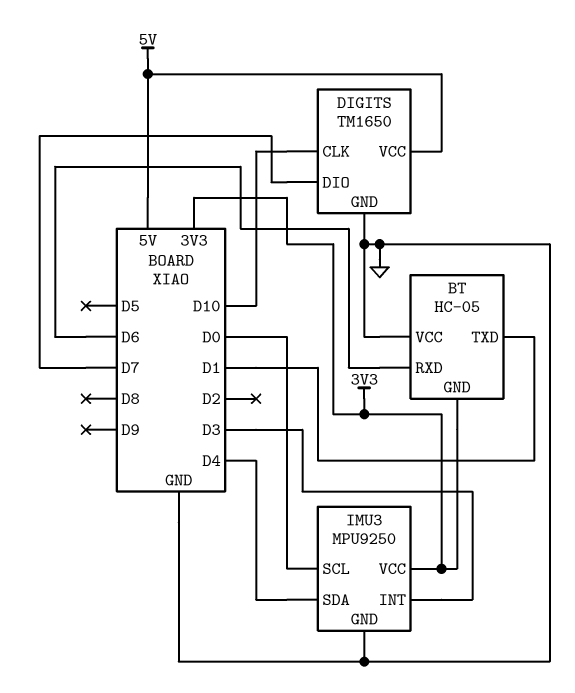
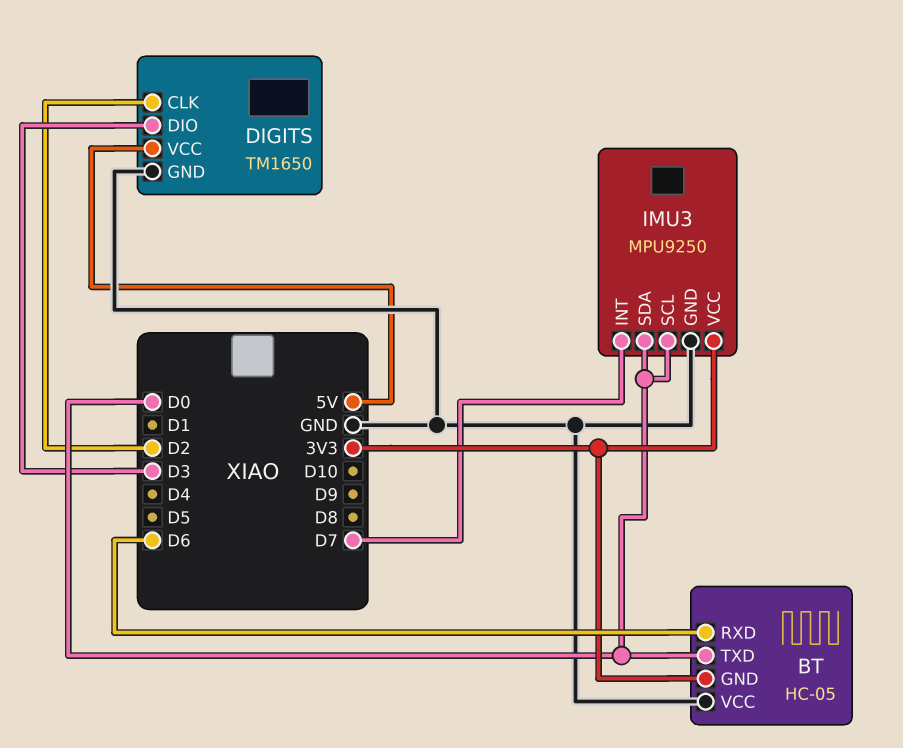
BT pin TXD: D1 -> D0
DIGITS pin CLK: D10 -> D2
DIGITS pin DIO: D7 -> D3
IMU3 pin INT: D3 -> D7
IMU3 pin SDA: D4 -> D0

